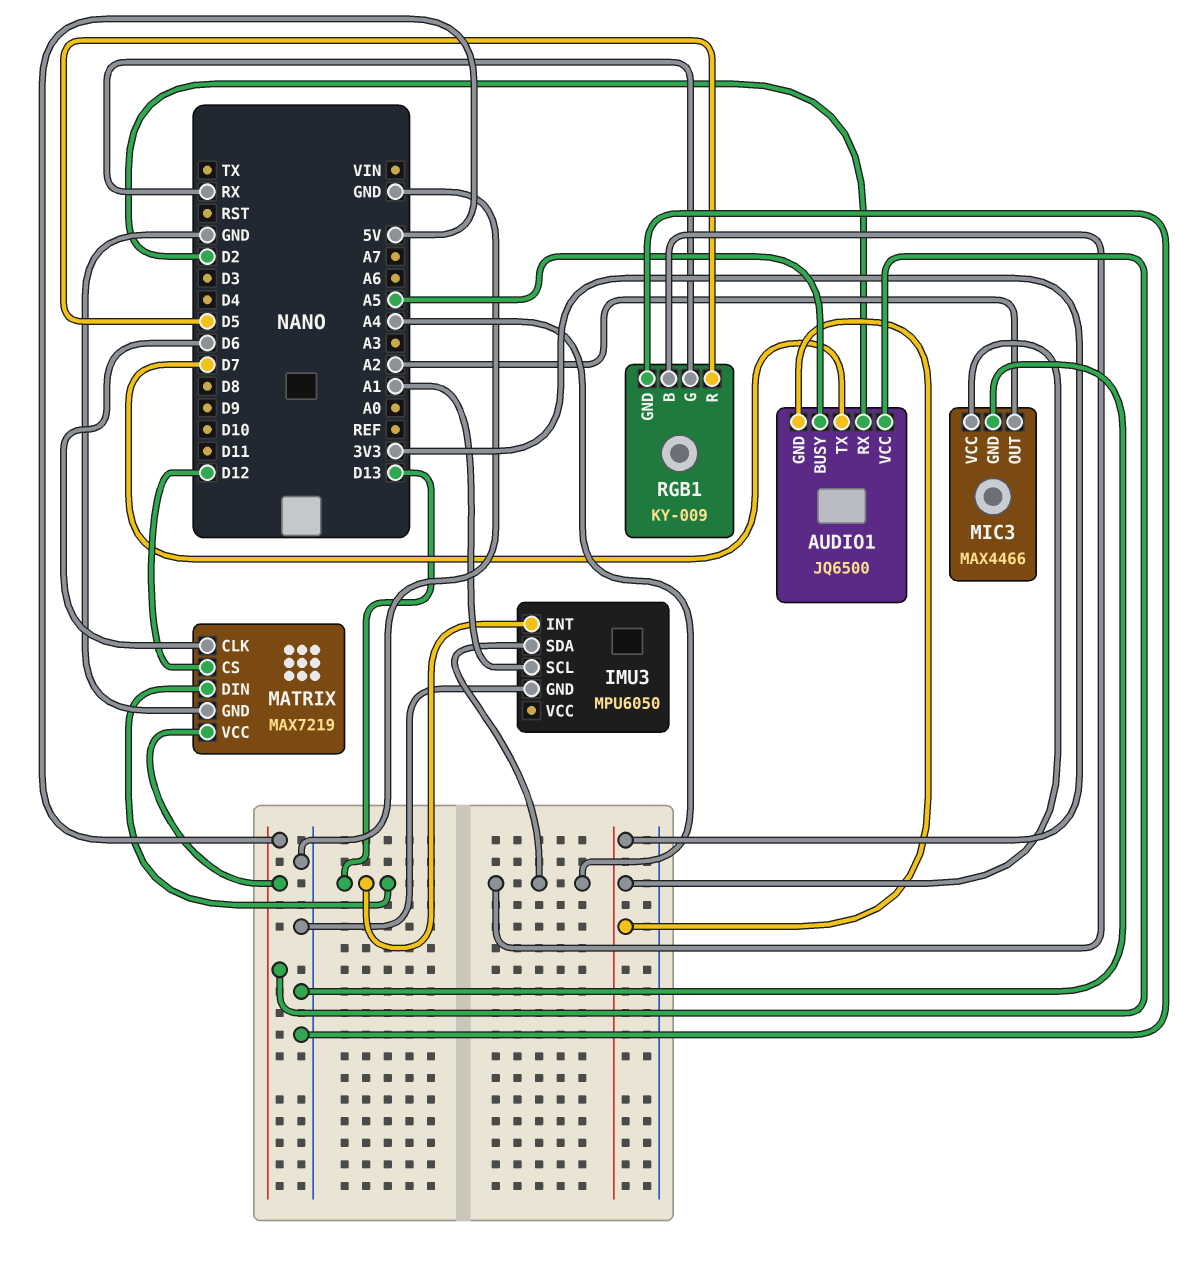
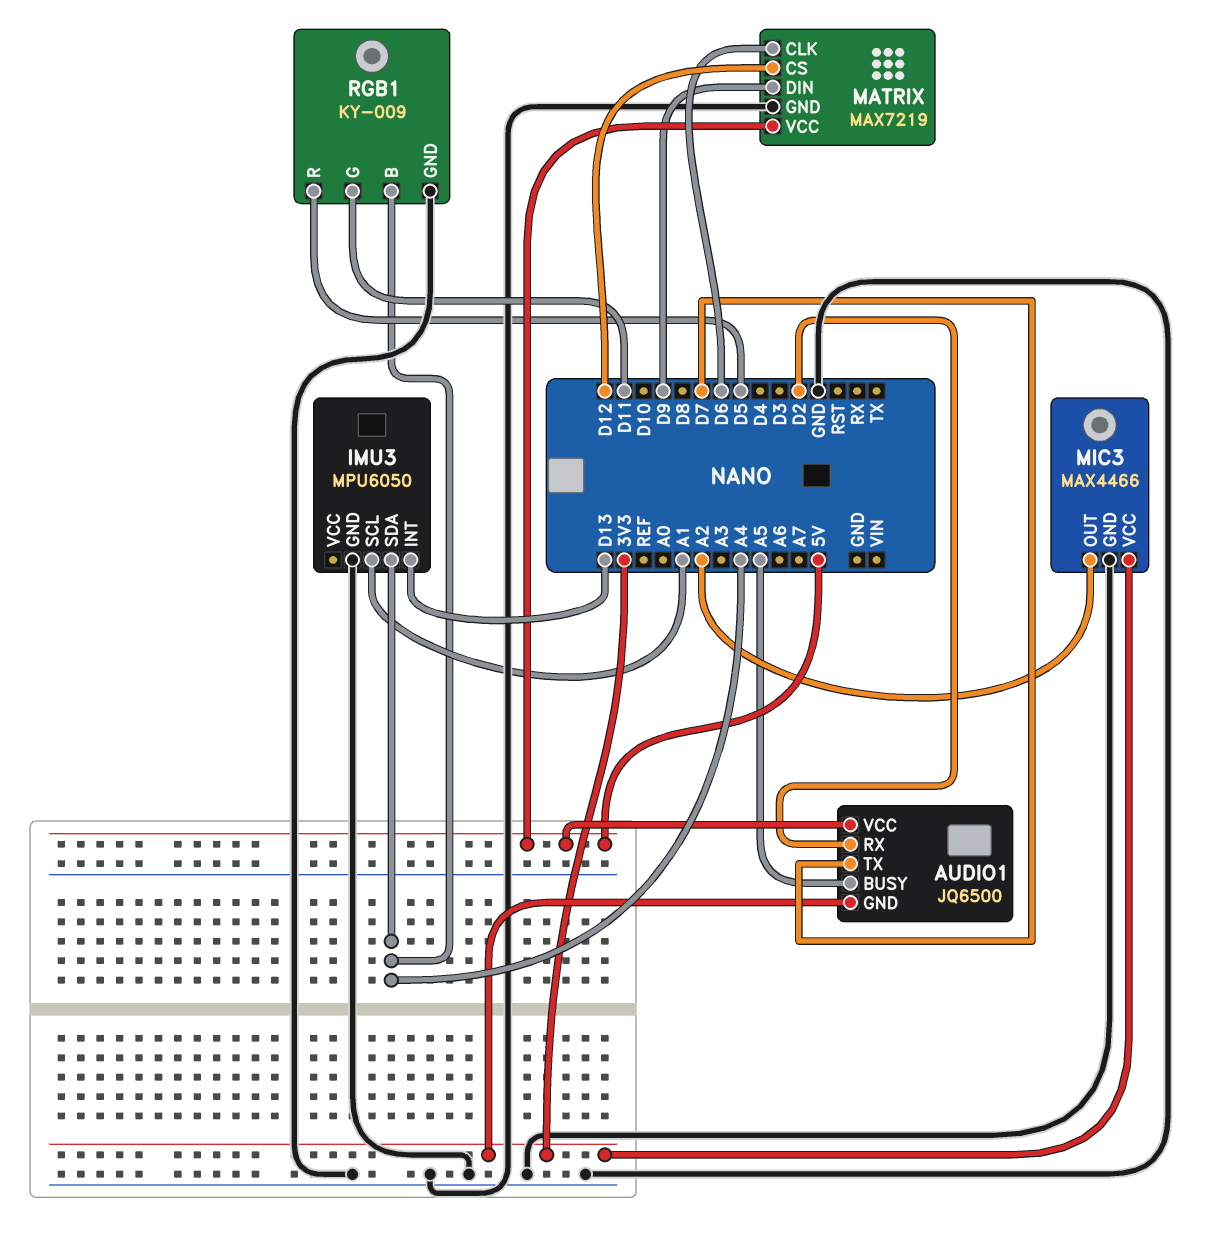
MATRIX pin DIN: D13 -> D9
RGB1 pin G: RX -> D11

